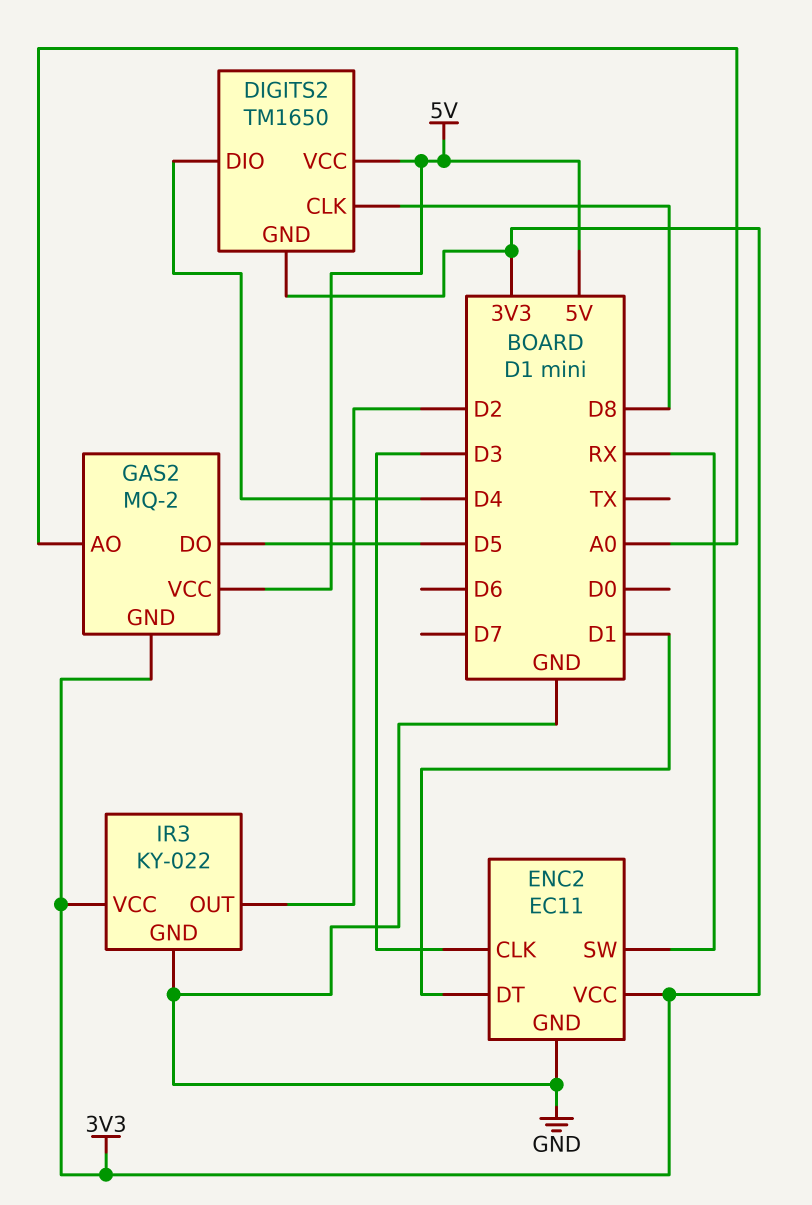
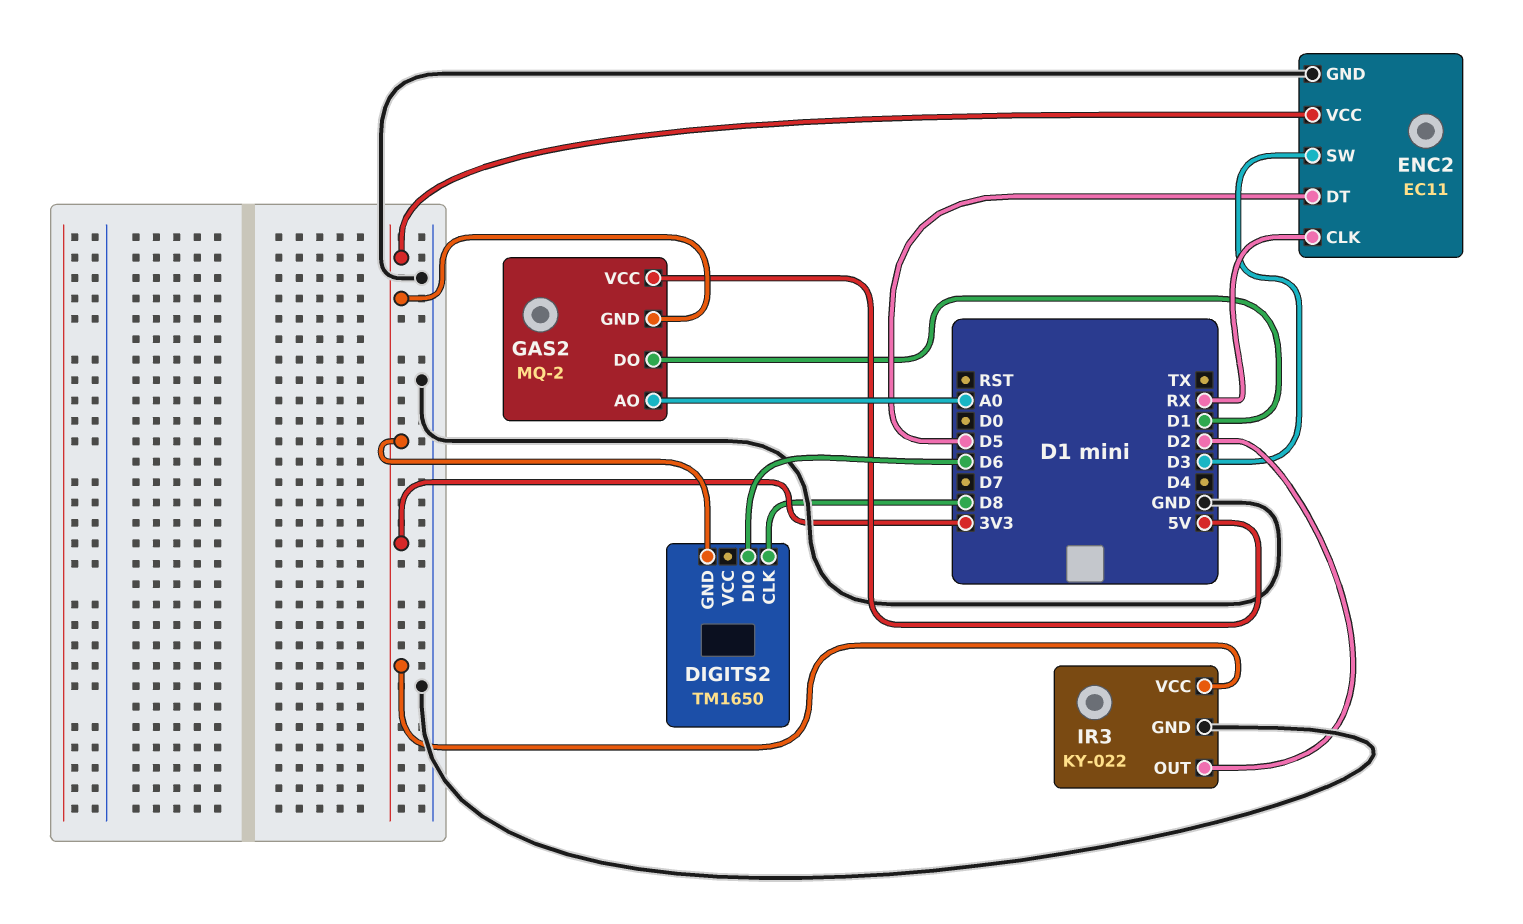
DIGITS2 pin DIO: D4 -> D6
DIGITS2 pin VCC: 5V -> none
ENC2 pin CLK: D3 -> RX
ENC2 pin DT: D1 -> D5
ENC2 pin SW: RX -> D3
GAS2 pin DO: D5 -> D1

